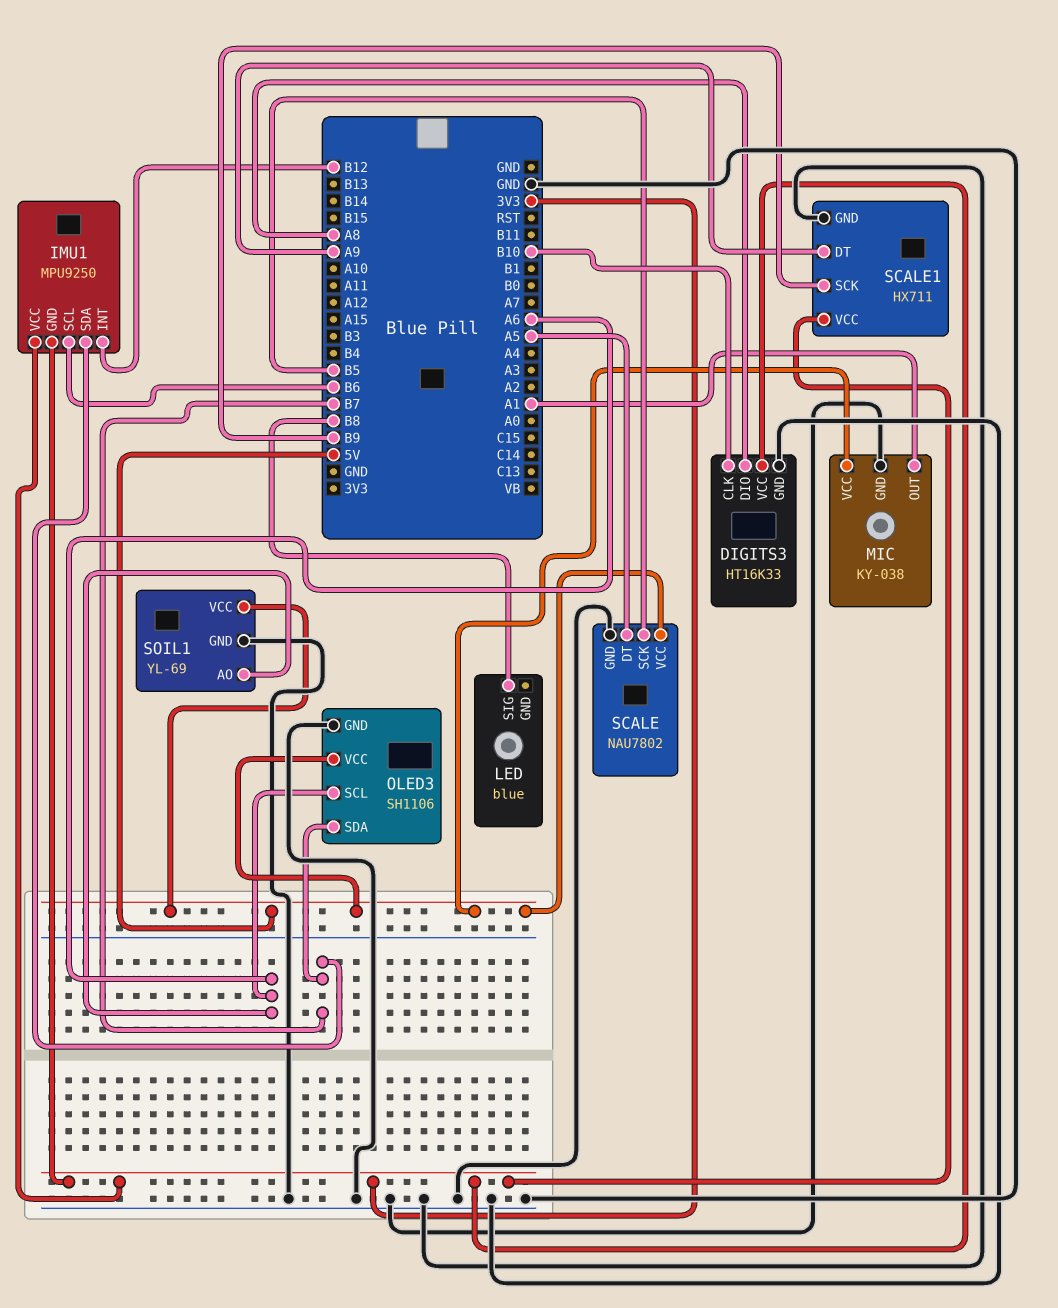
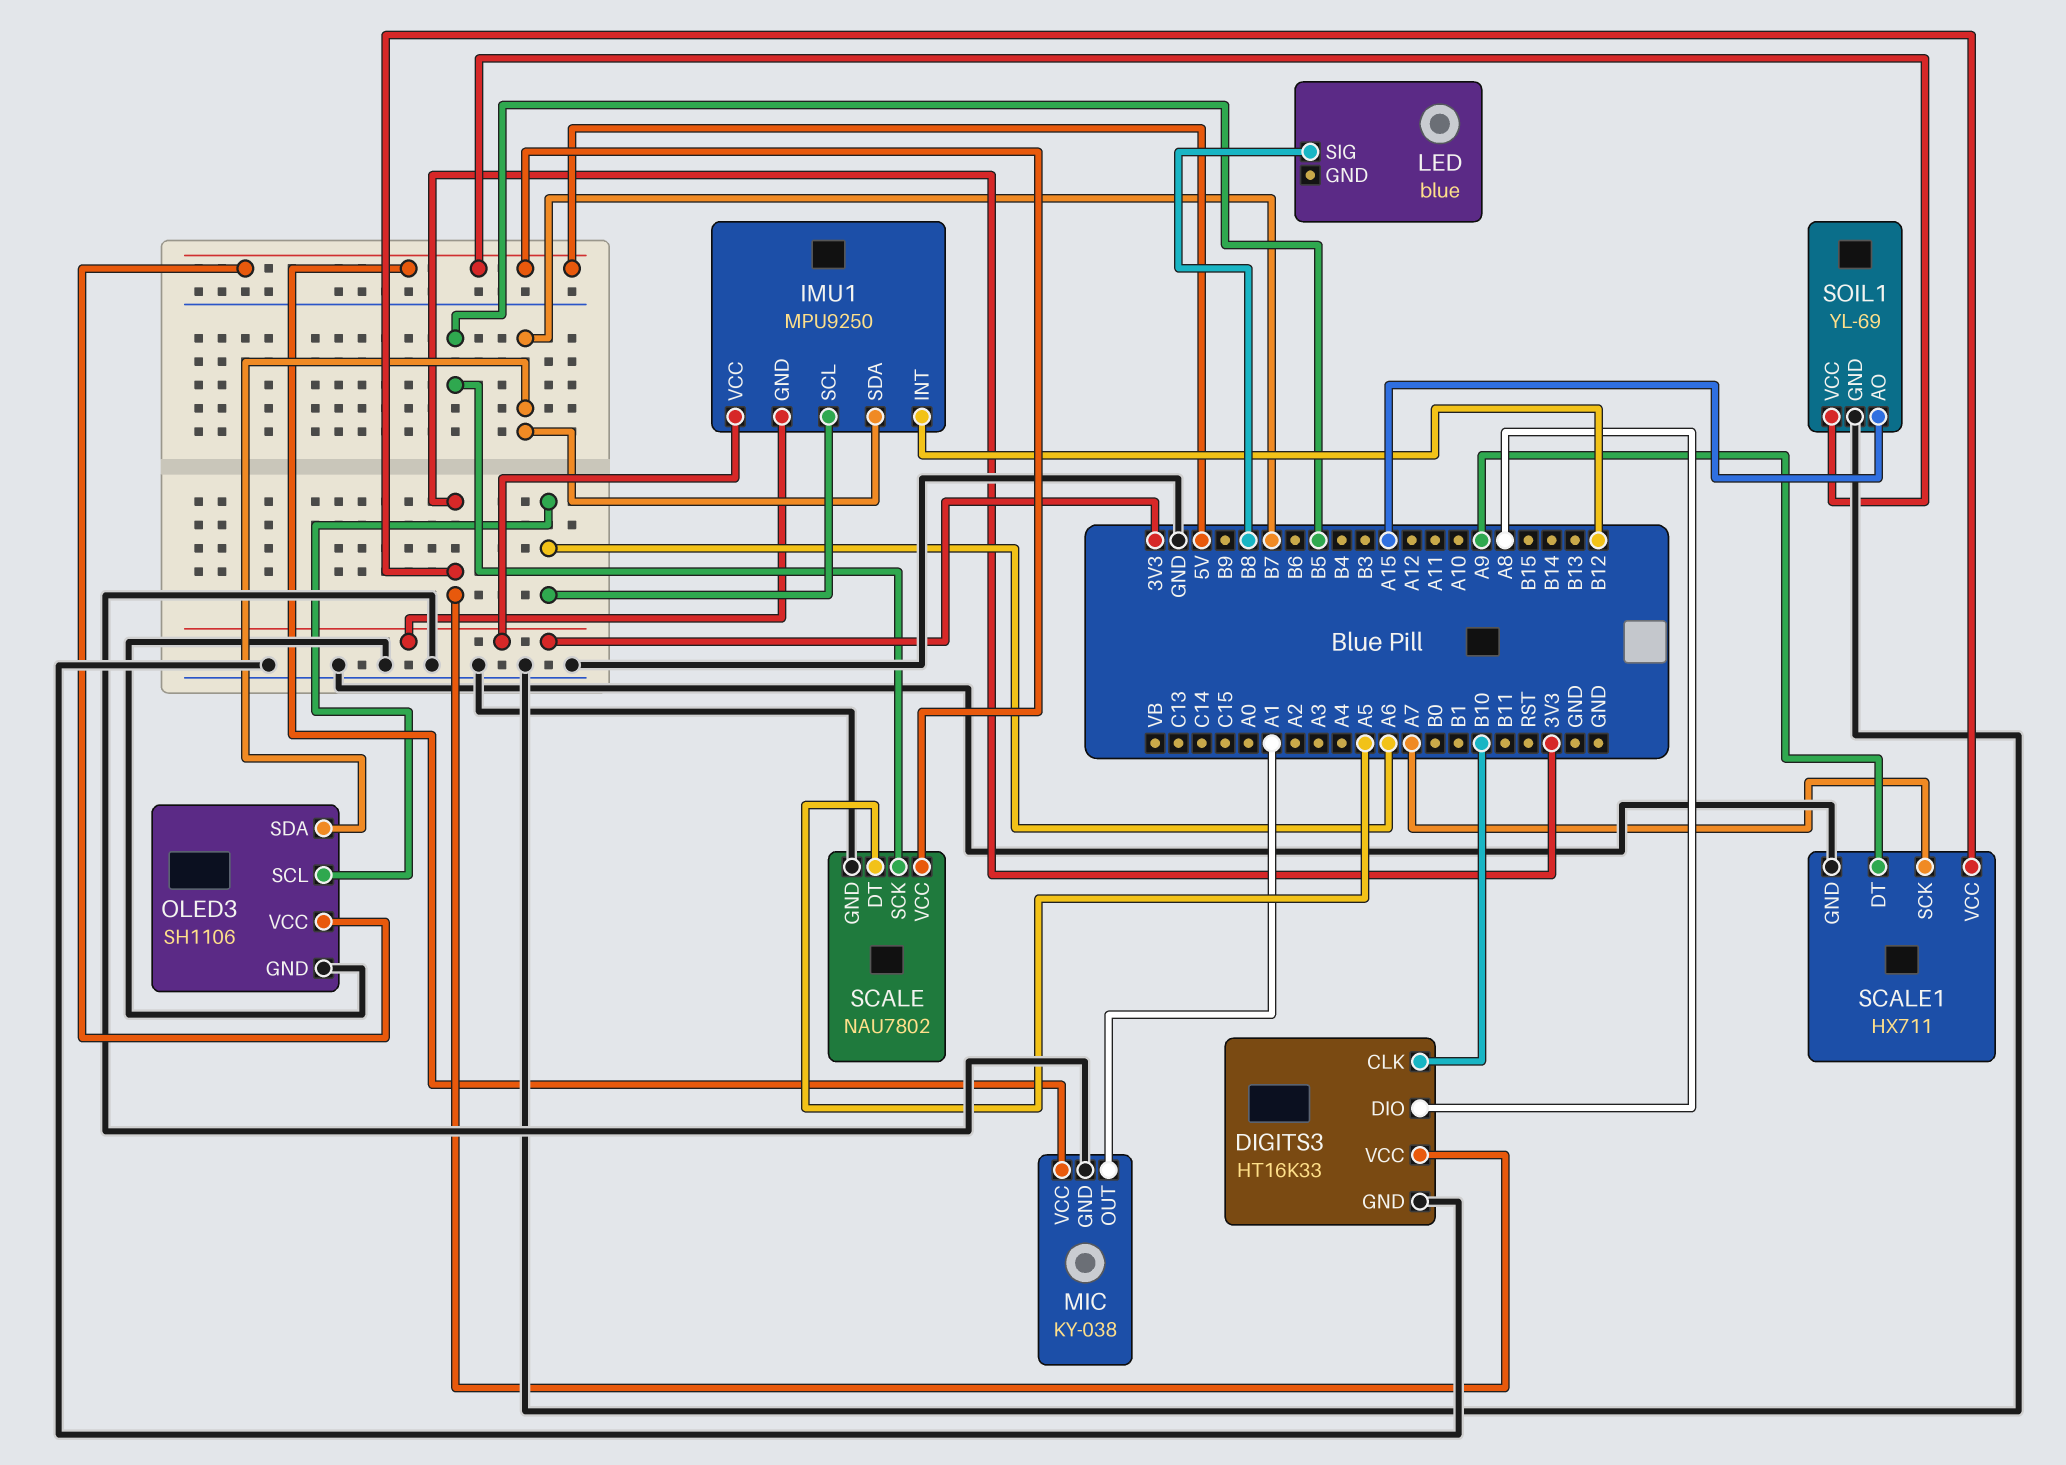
IMU1 pin SCL: B6 -> A6
SCALE1 pin SCK: B9 -> A7
SOIL1 pin AO: A6 -> A15

